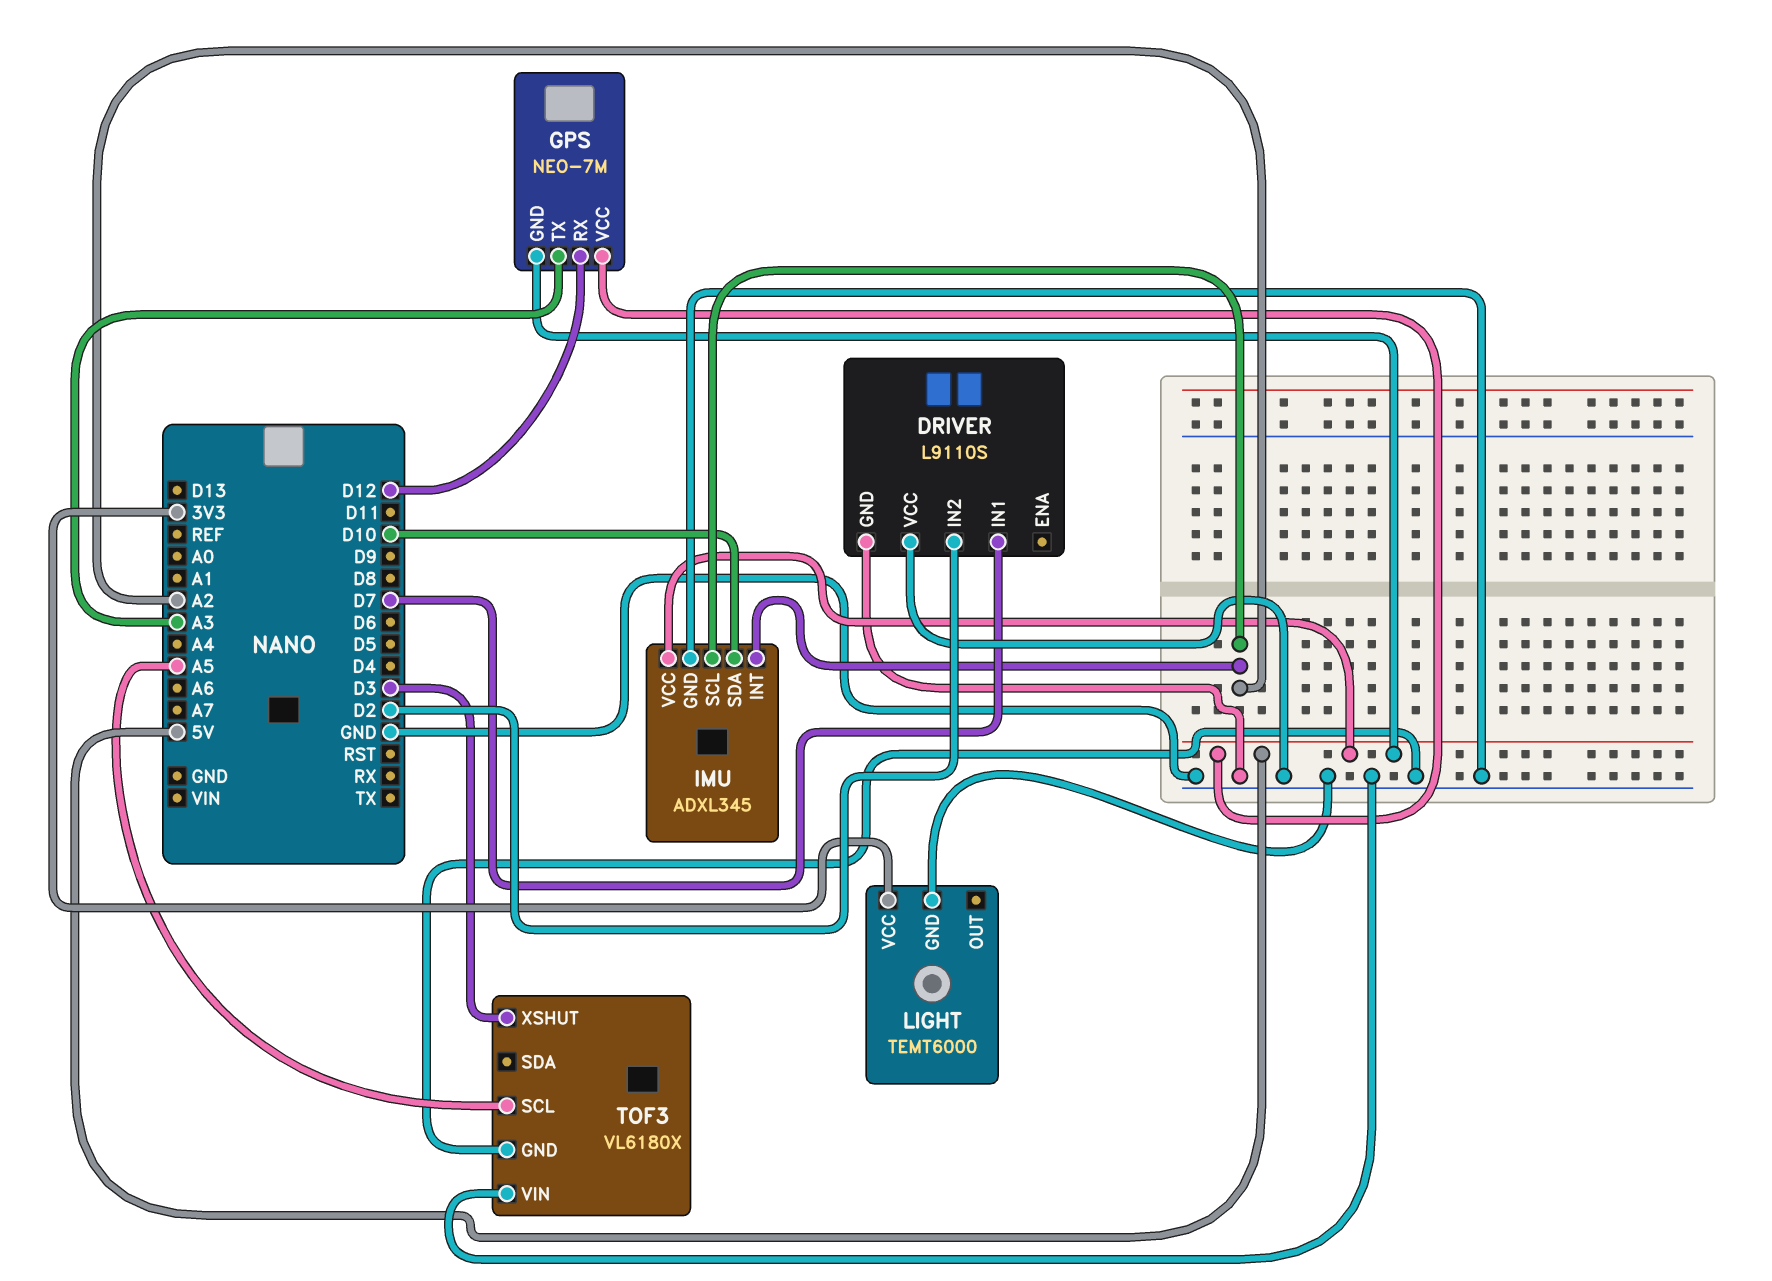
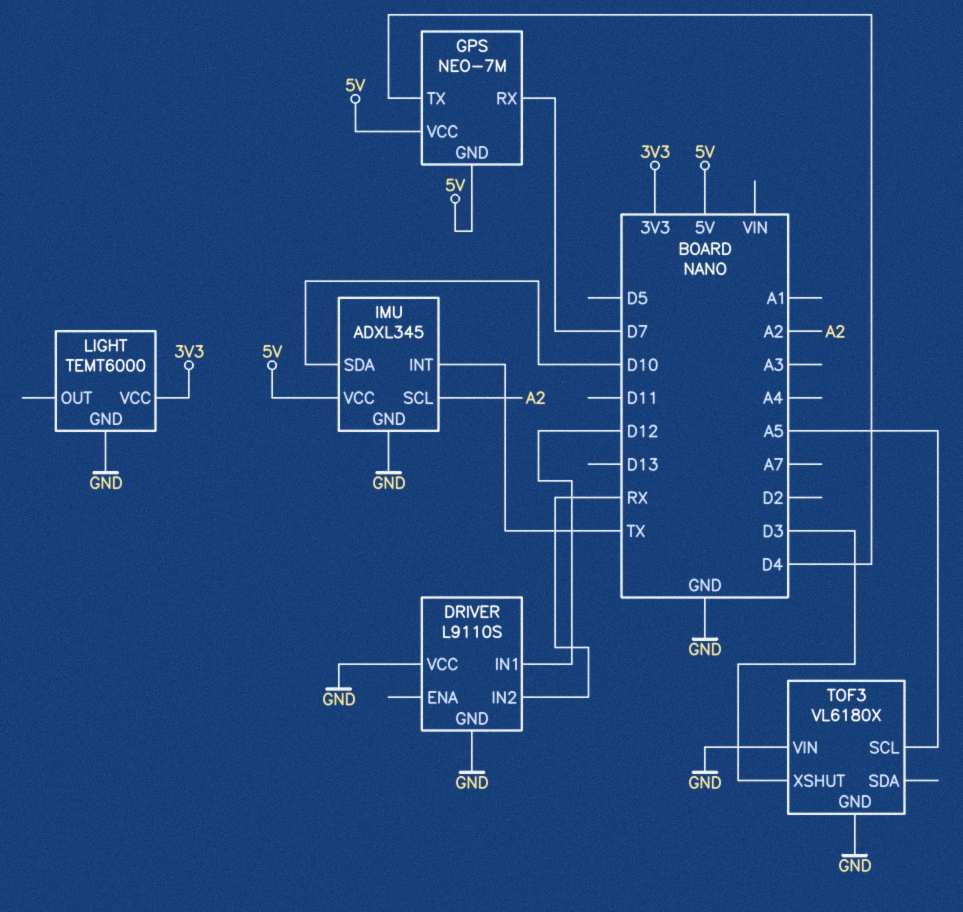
DRIVER pin IN1: D7 -> D12
DRIVER pin IN2: D2 -> RX
GPS pin RX: D12 -> D7
GPS pin TX: A3 -> D4
IMU pin INT: A2 -> TX

